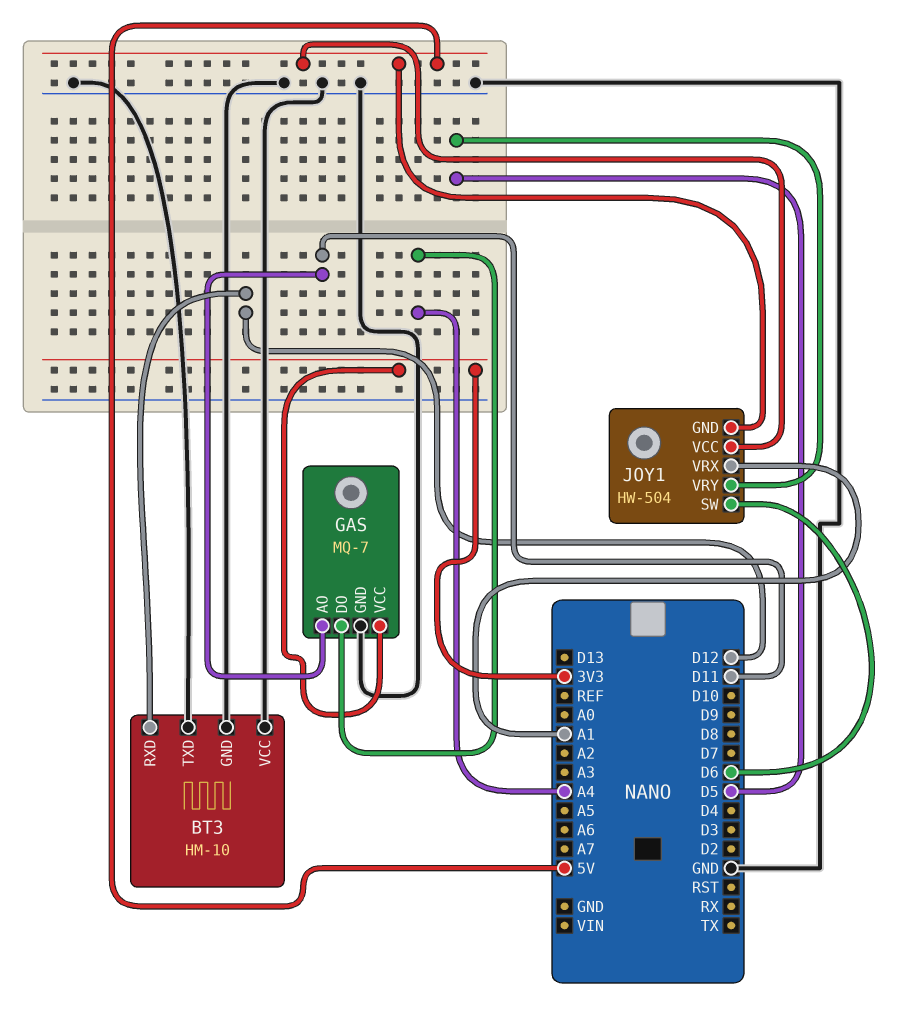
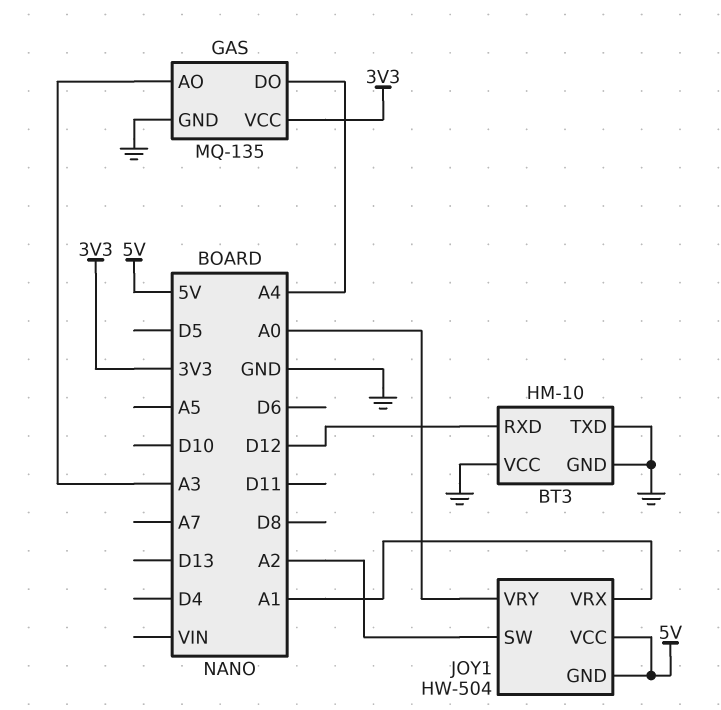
GAS: MQ-7 -> MQ-135
GAS pin AO: D11 -> A3
JOY1 pin SW: D6 -> A2
JOY1 pin VRY: D5 -> A0

